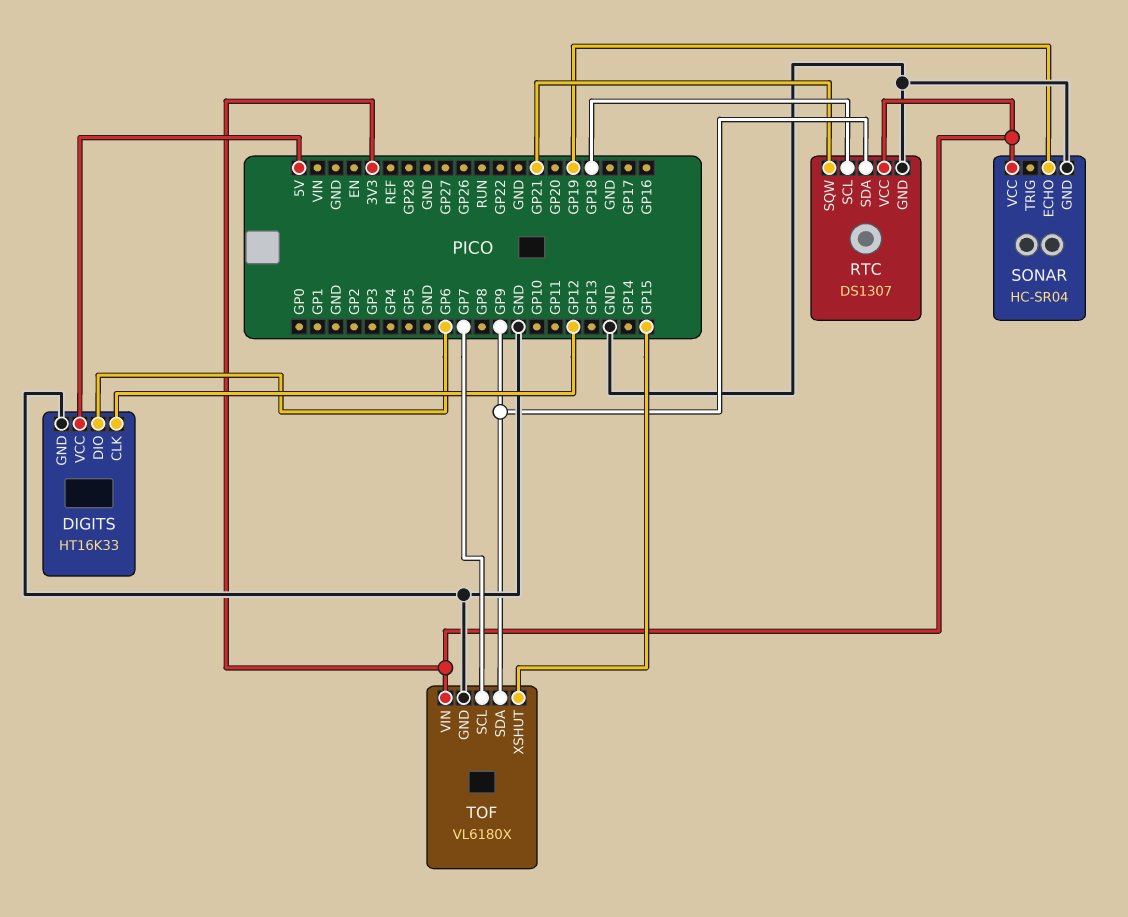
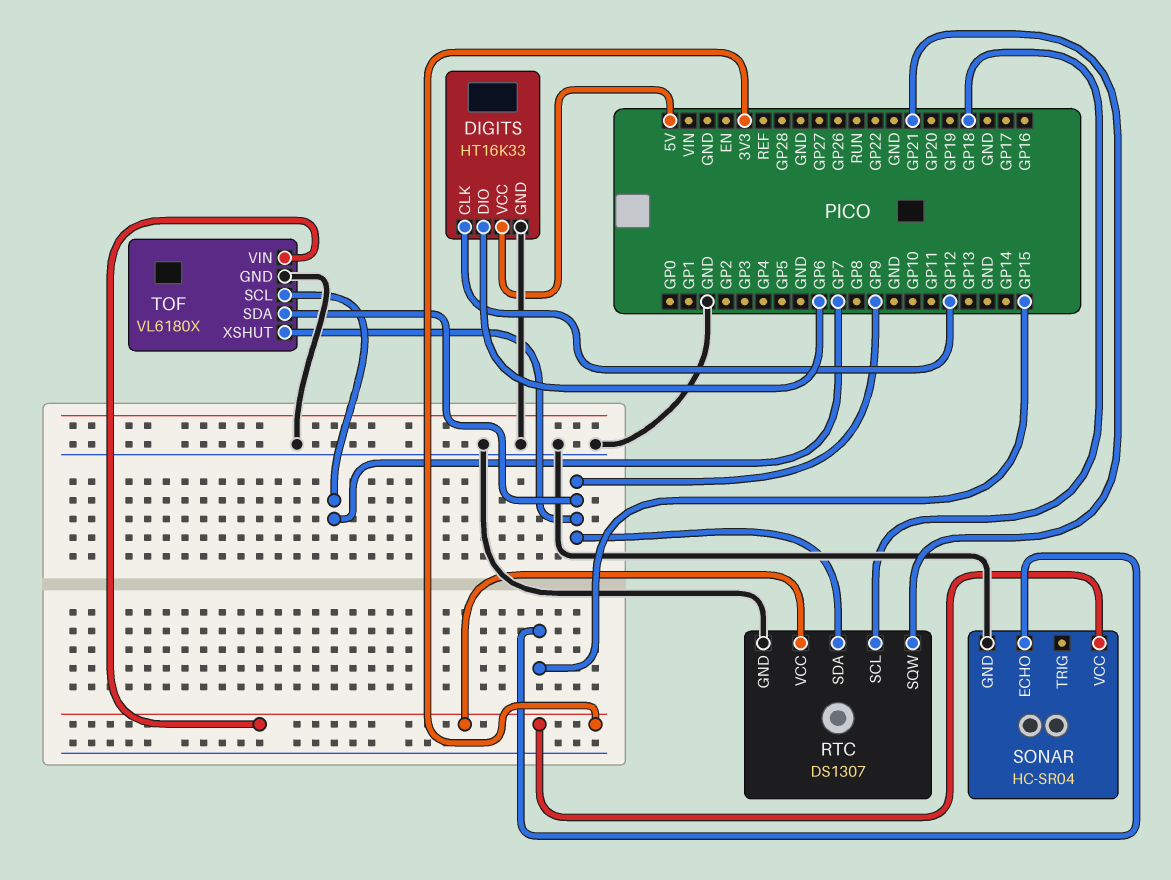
SONAR pin ECHO: GP19 -> GP15
TOF pin XSHUT: GP15 -> GP9

